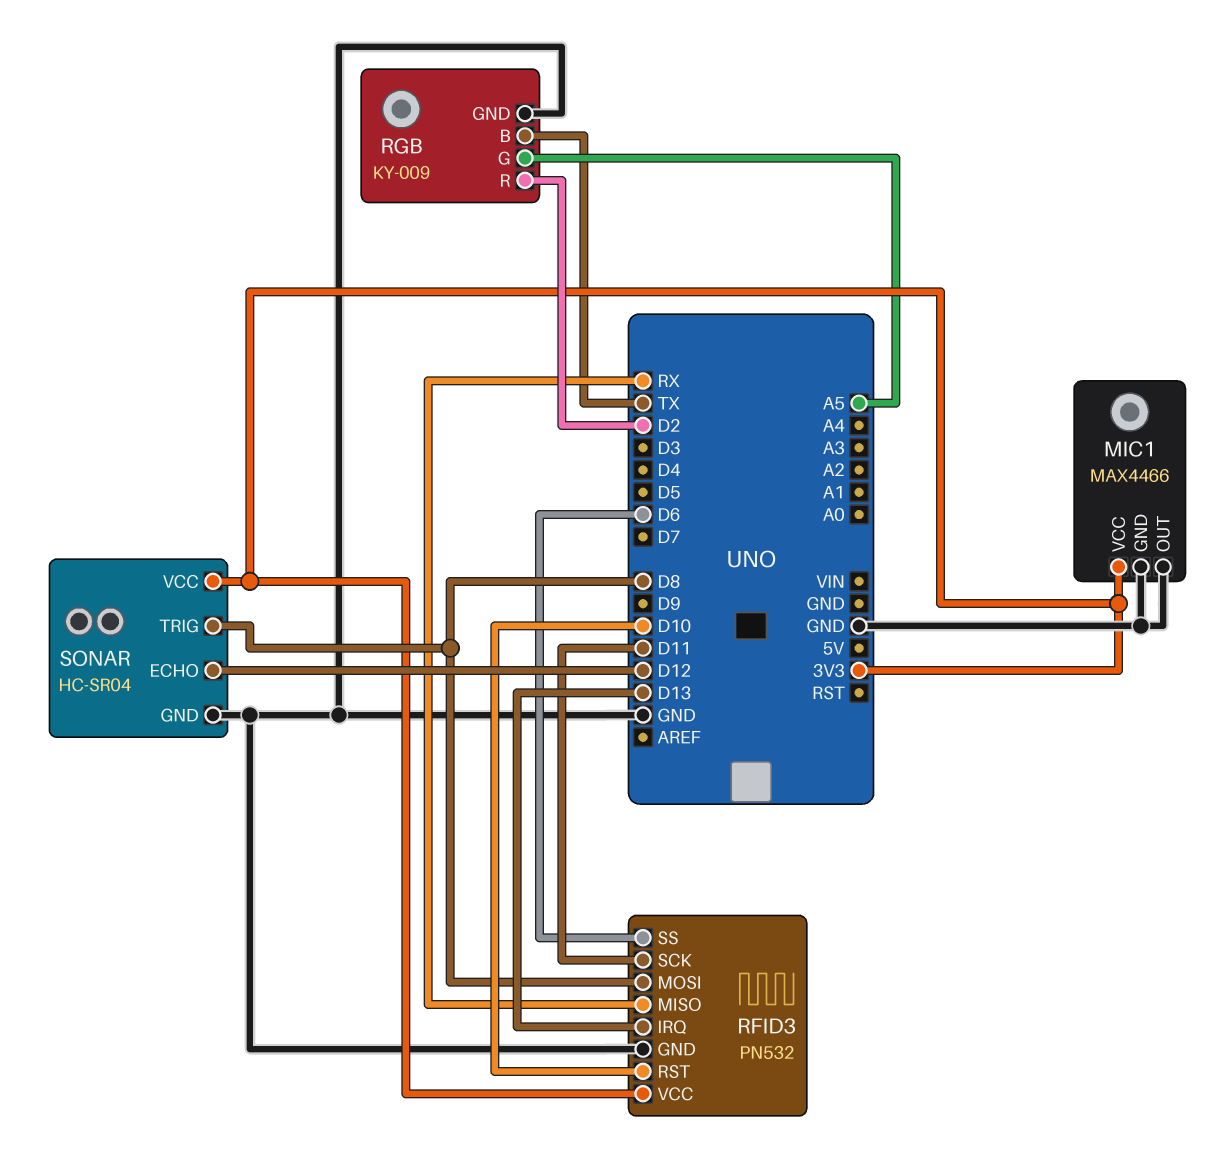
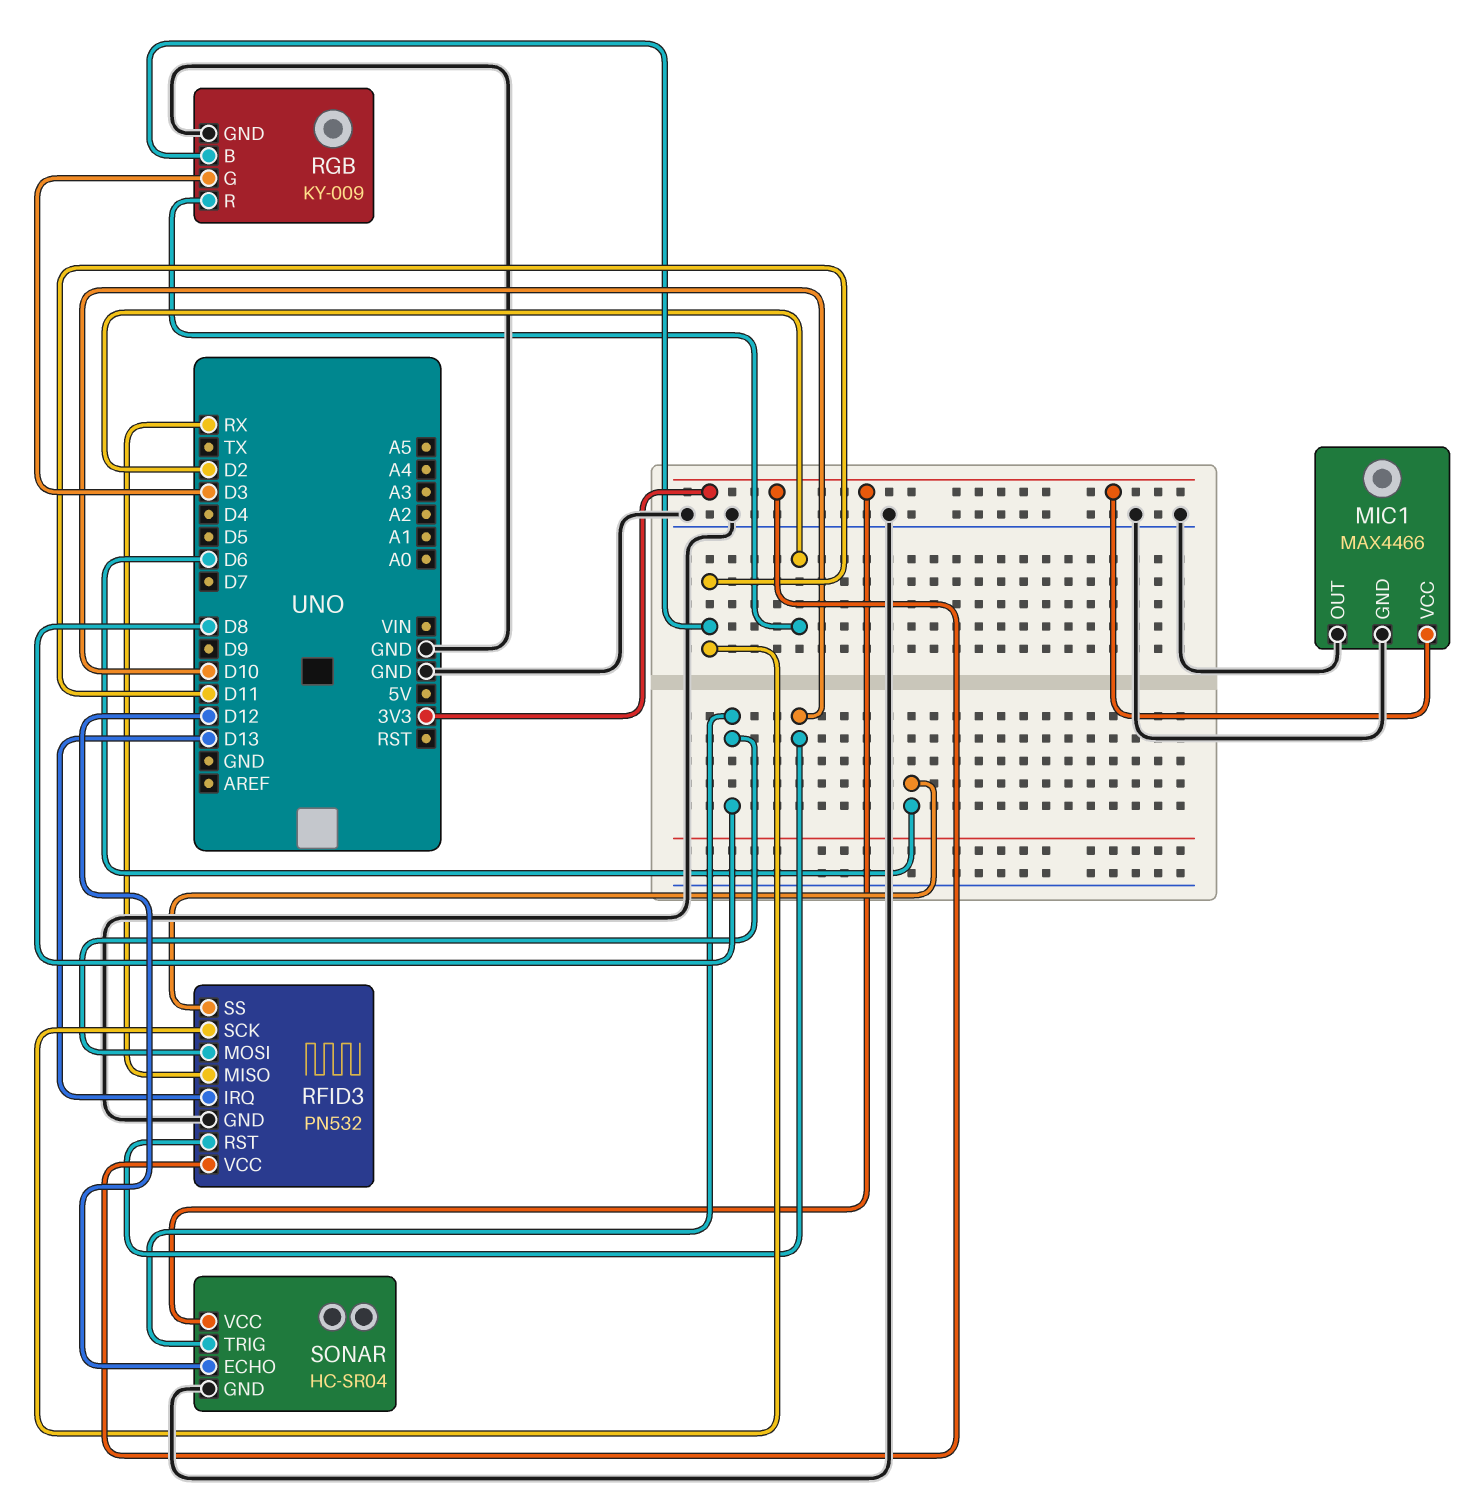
RGB pin B: TX -> D11
RGB pin G: A5 -> D3

